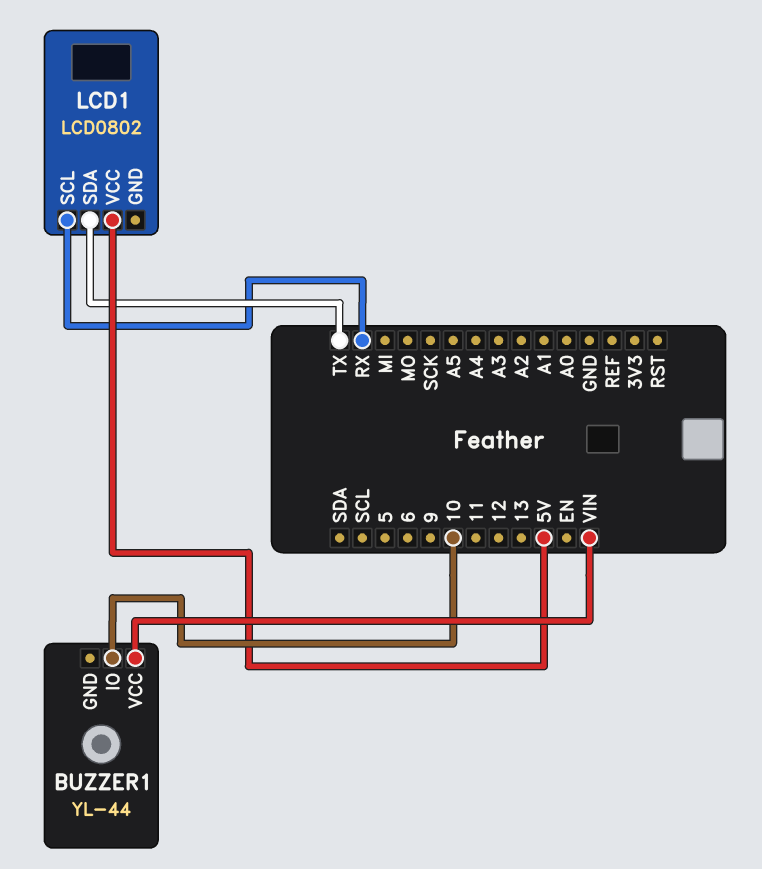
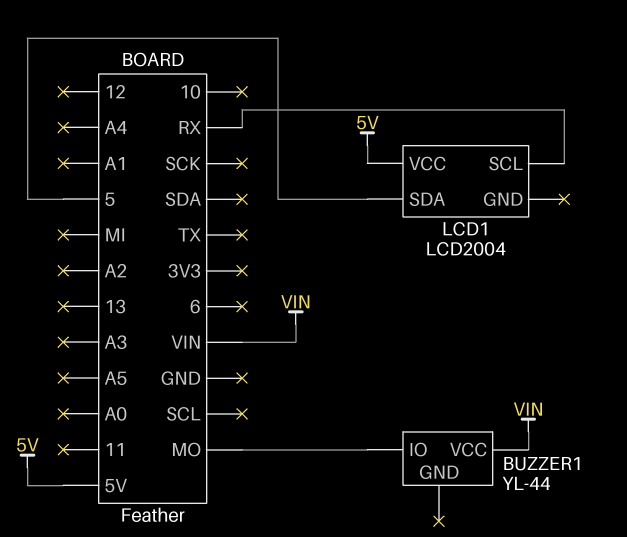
BUZZER1 pin IO: 10 -> MO
LCD1: LCD0802 -> LCD2004
LCD1 pin SDA: TX -> 5

